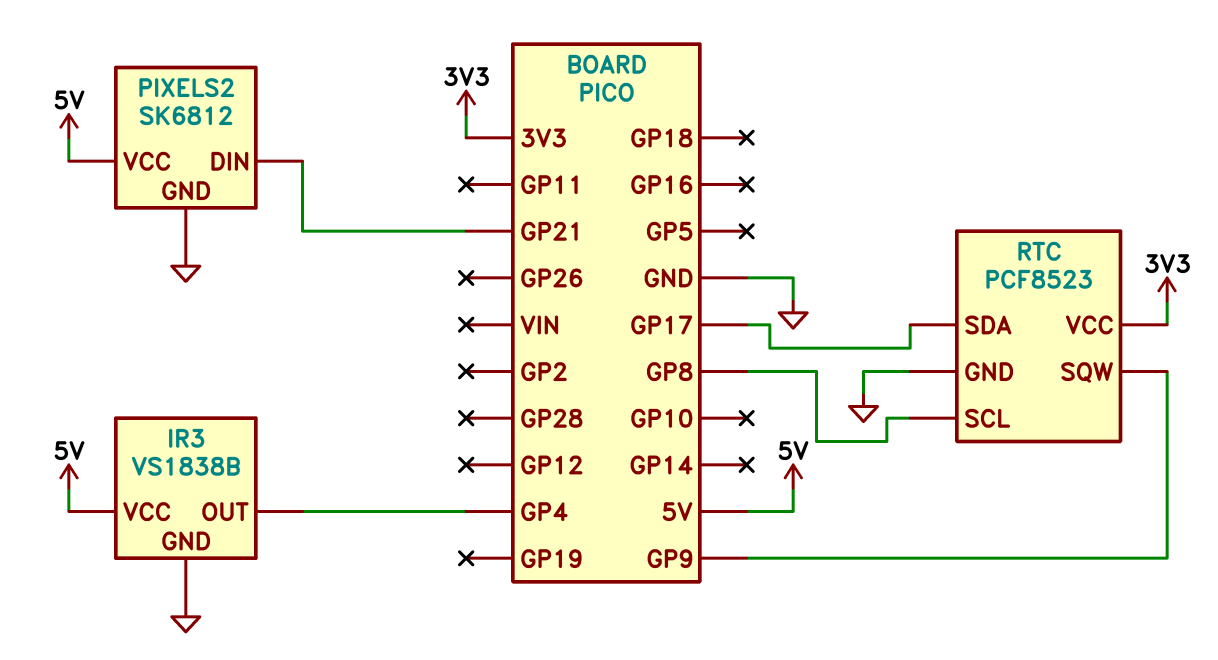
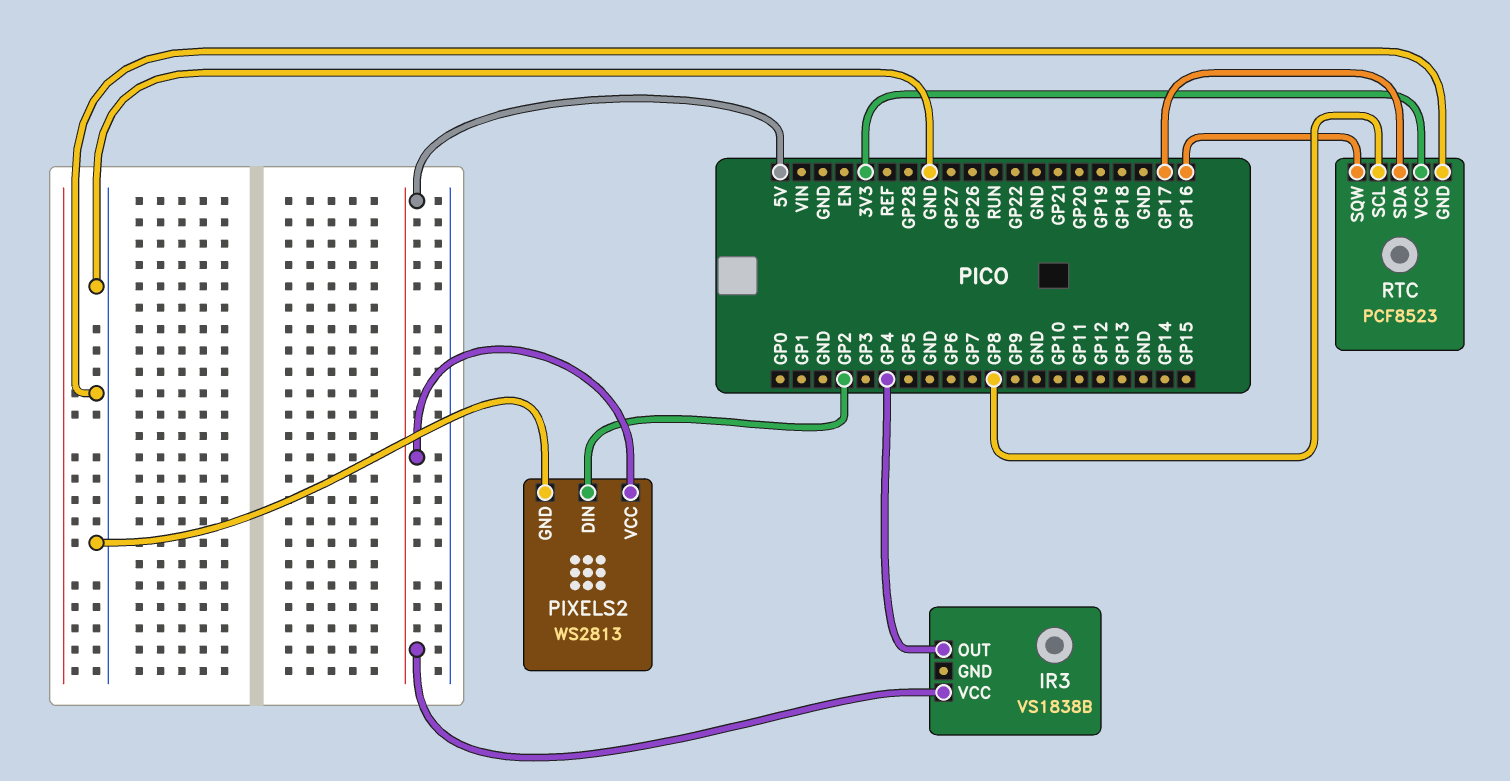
IR3 pin GND: GND -> none
PIXELS2: SK6812 -> WS2813
PIXELS2 pin DIN: GP21 -> GP2
RTC pin SQW: GP9 -> GP16

